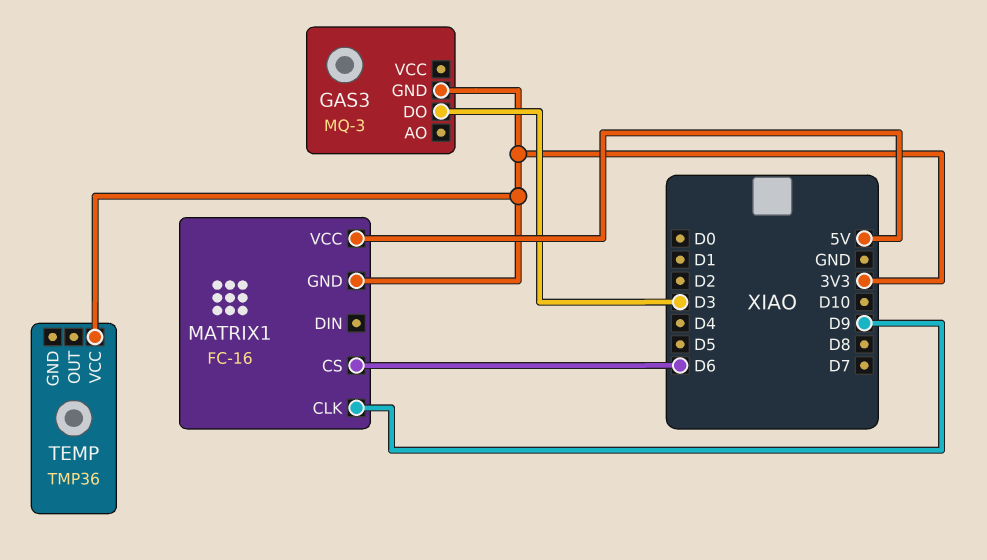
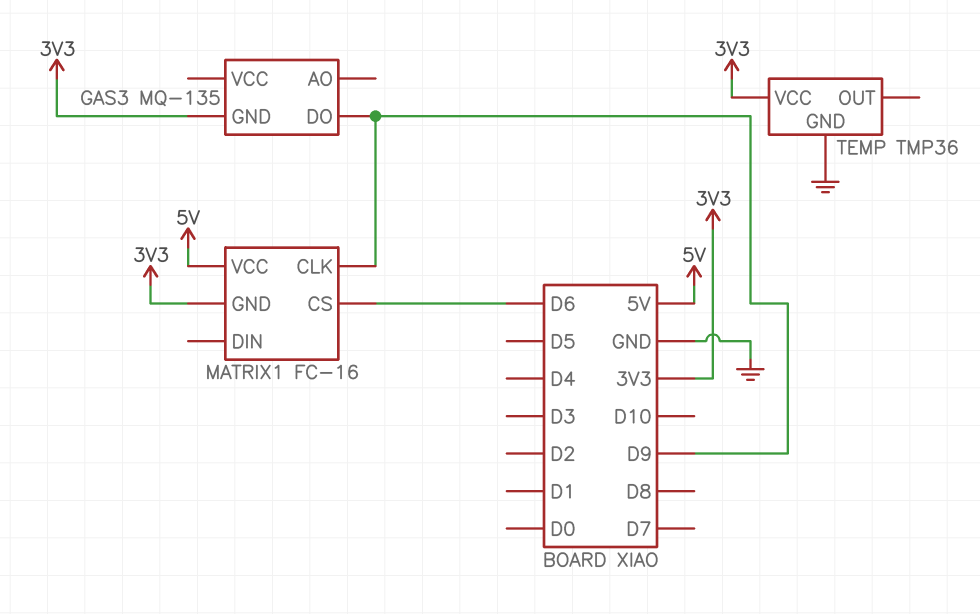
GAS3: MQ-3 -> MQ-135
GAS3 pin DO: D3 -> D9
TEMP pin GND: none -> GND

